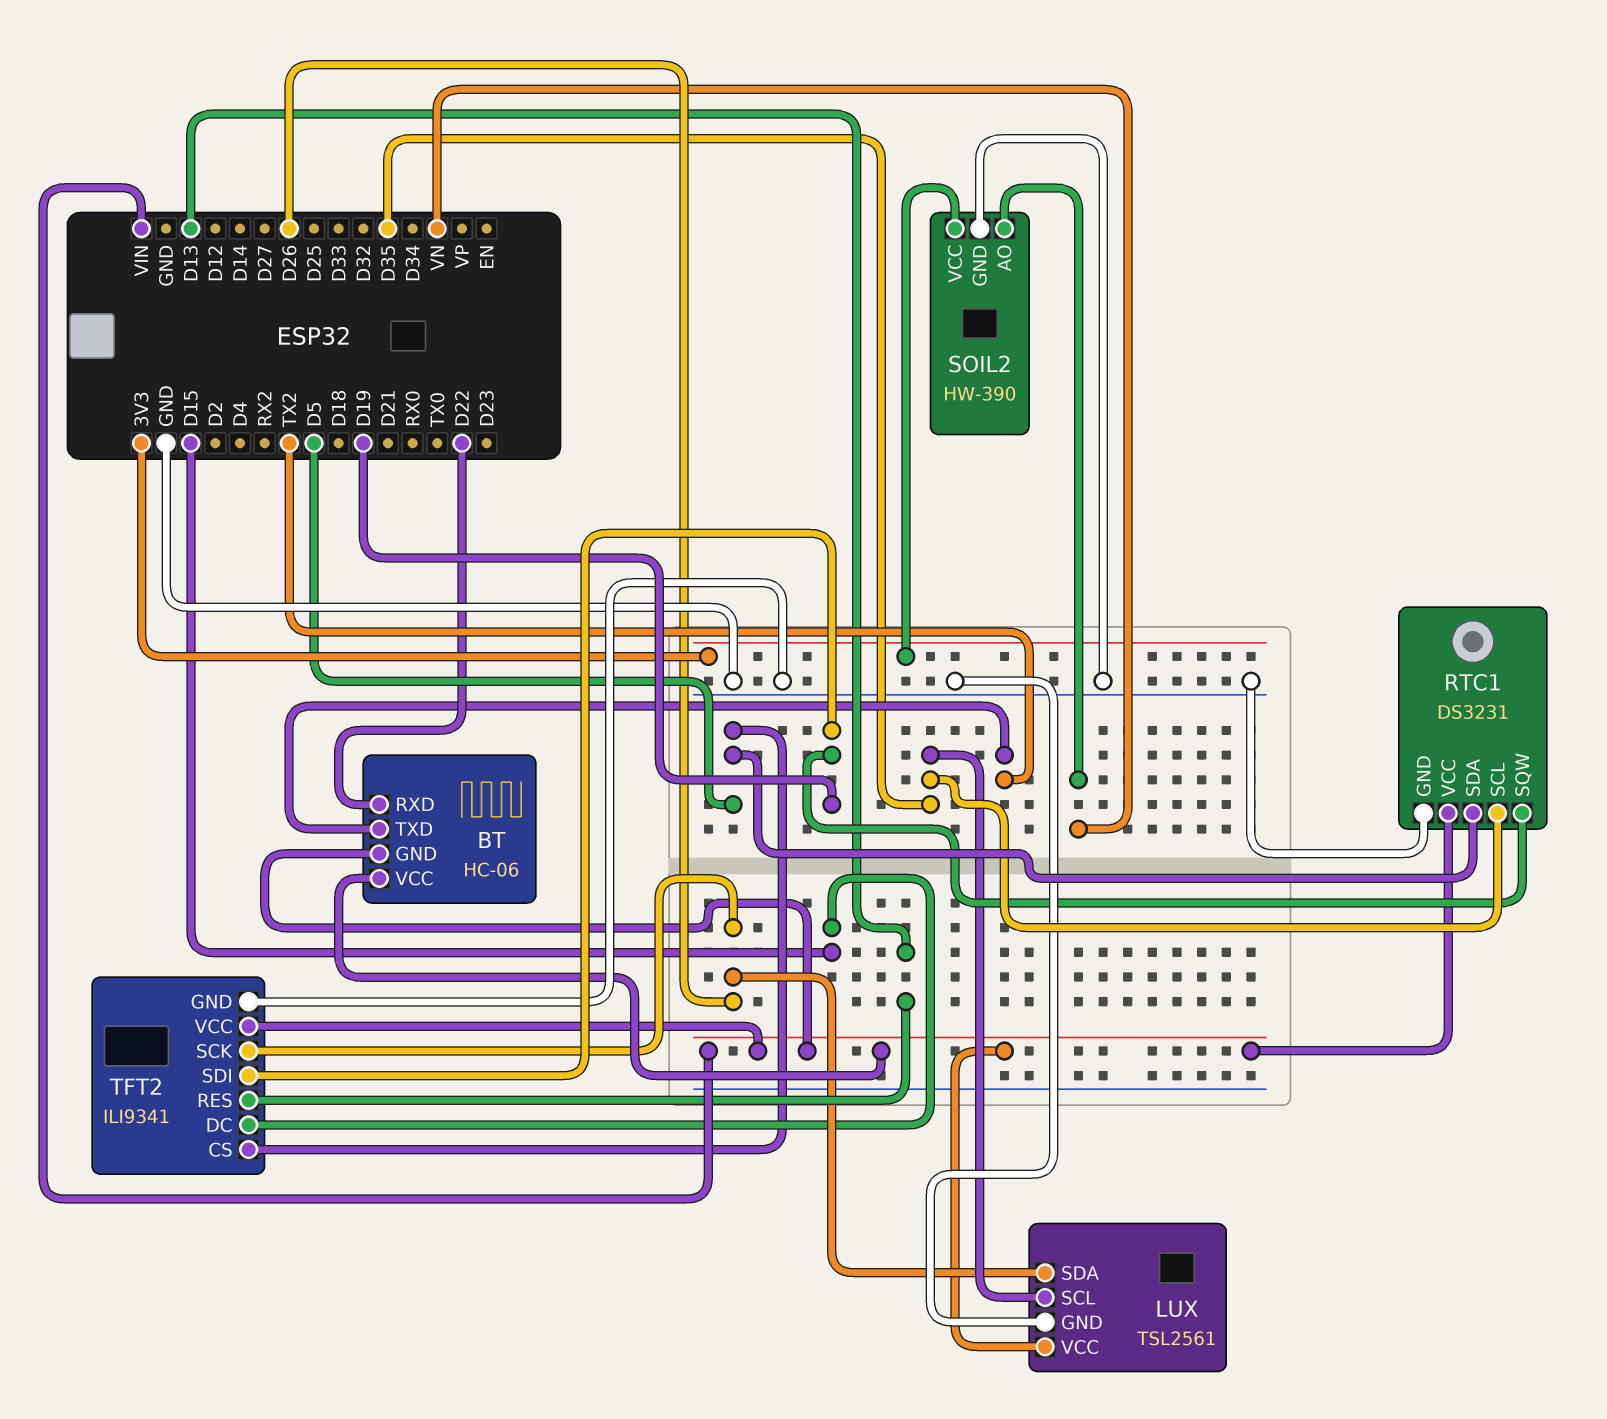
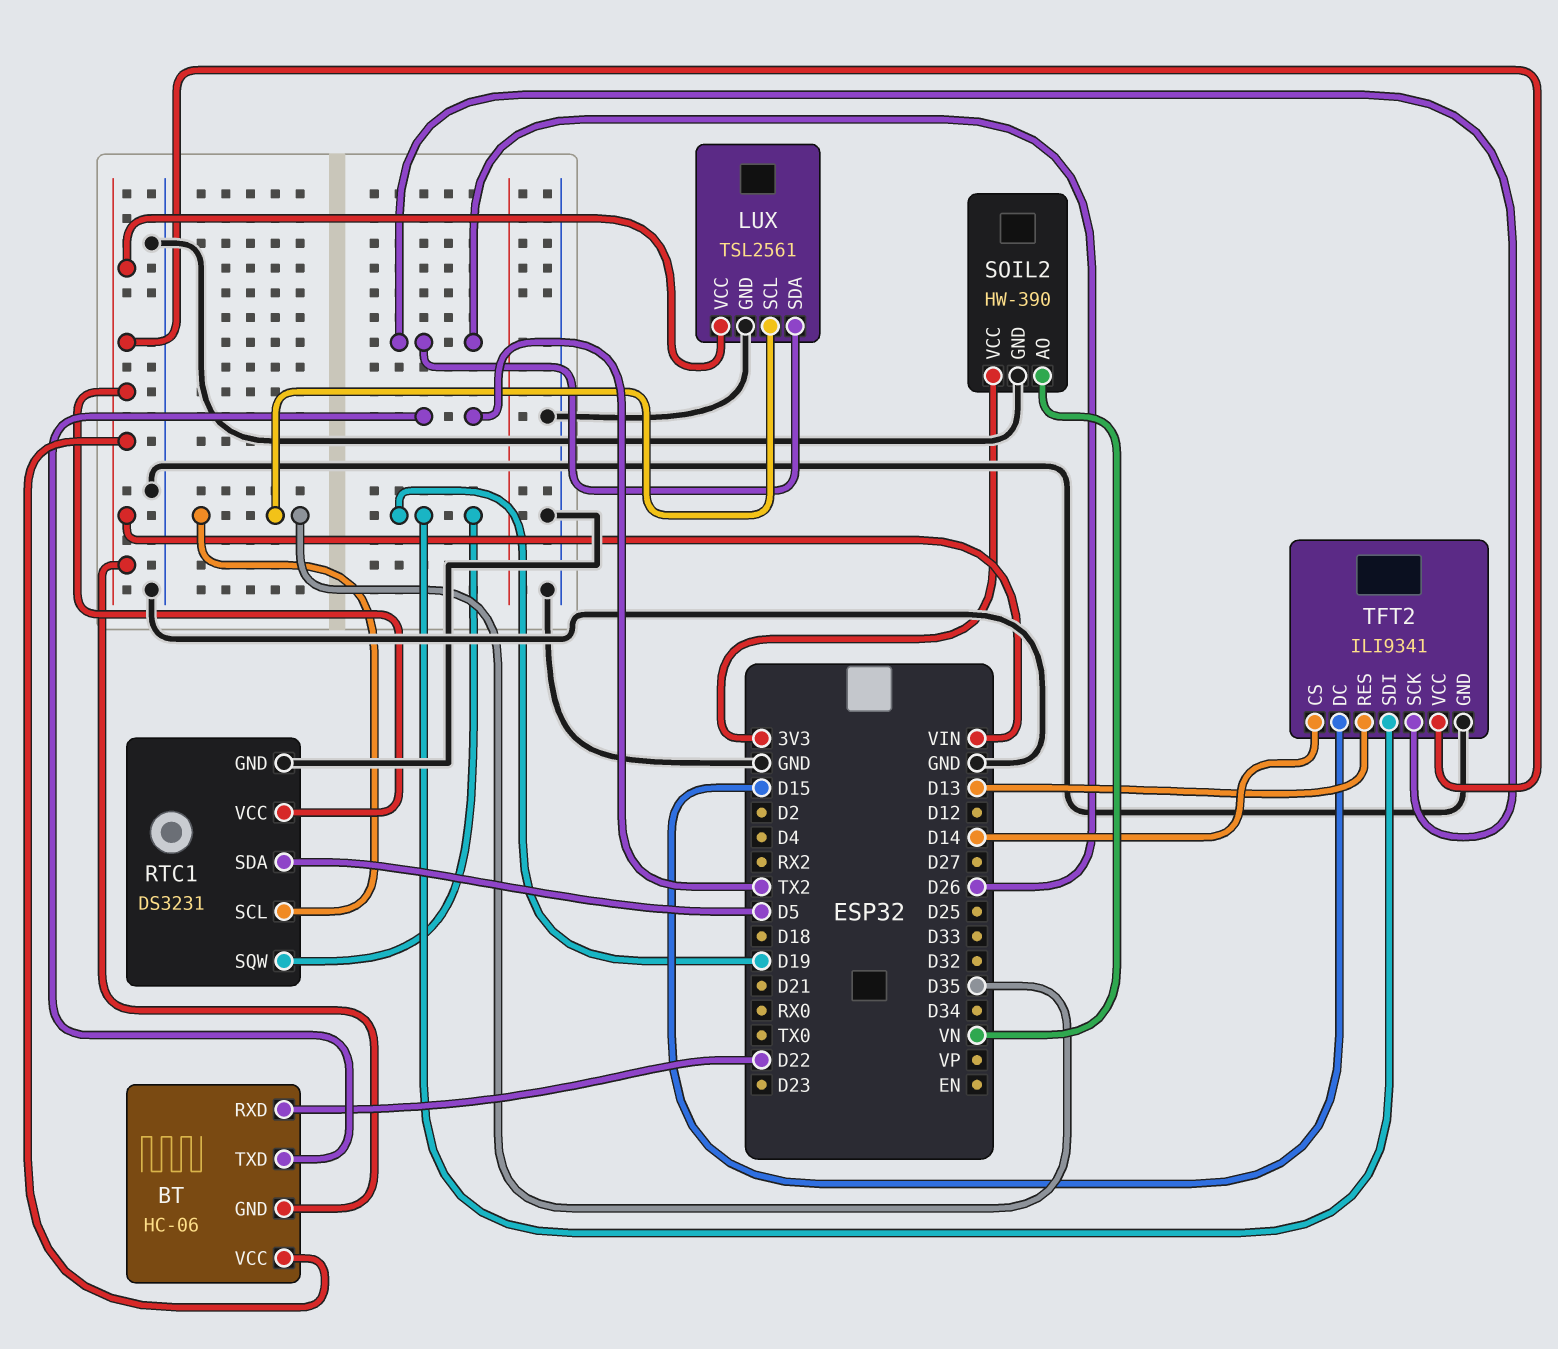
TFT2 pin CS: D5 -> D14

